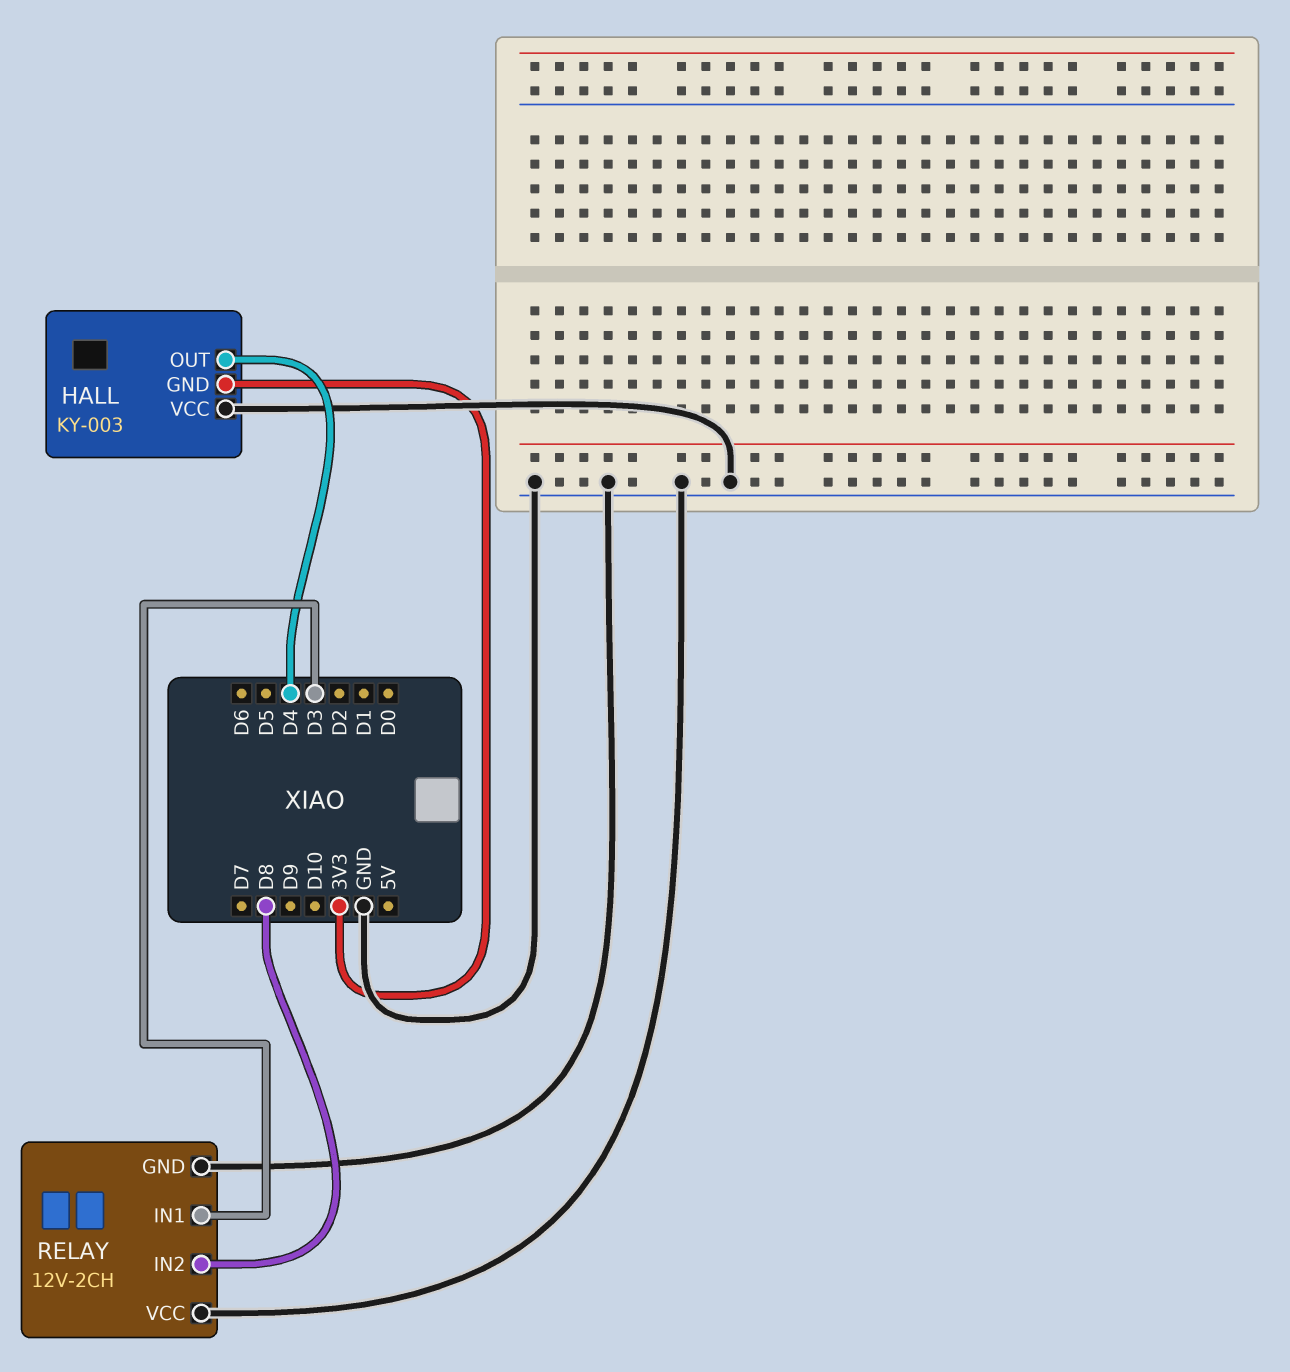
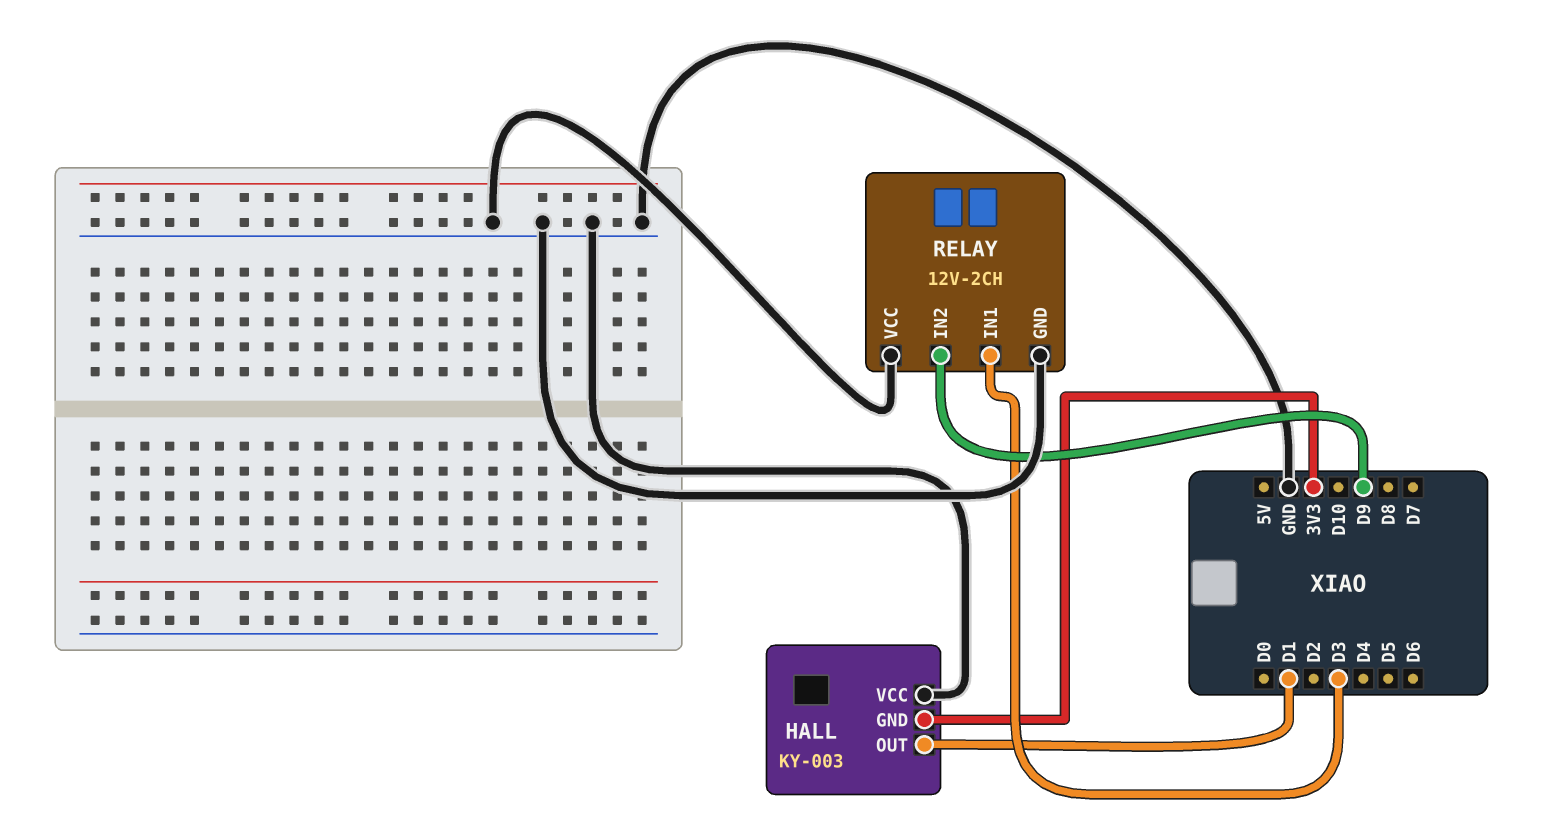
HALL pin OUT: D4 -> D1
RELAY pin IN2: D8 -> D9

